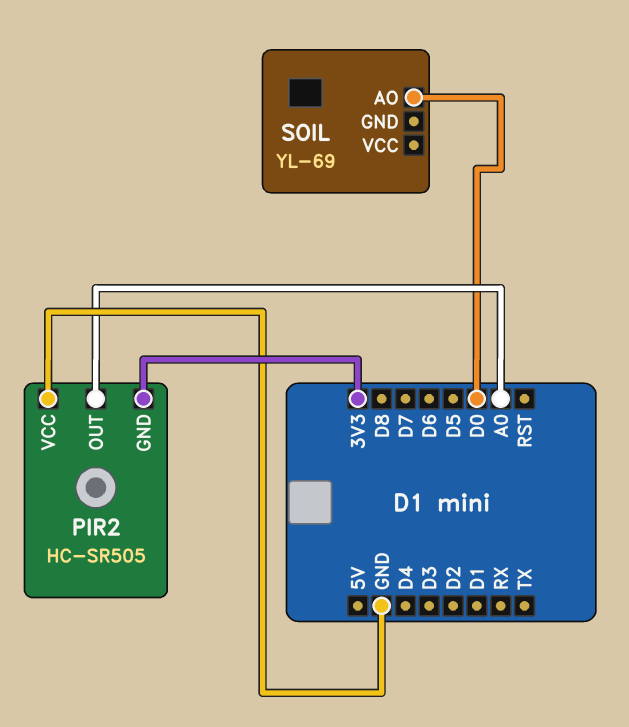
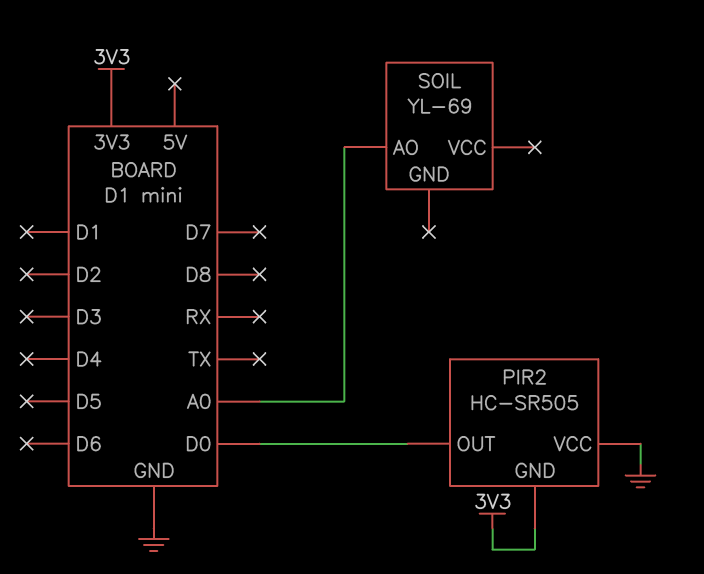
PIR2 pin OUT: A0 -> D0
SOIL pin AO: D0 -> A0

